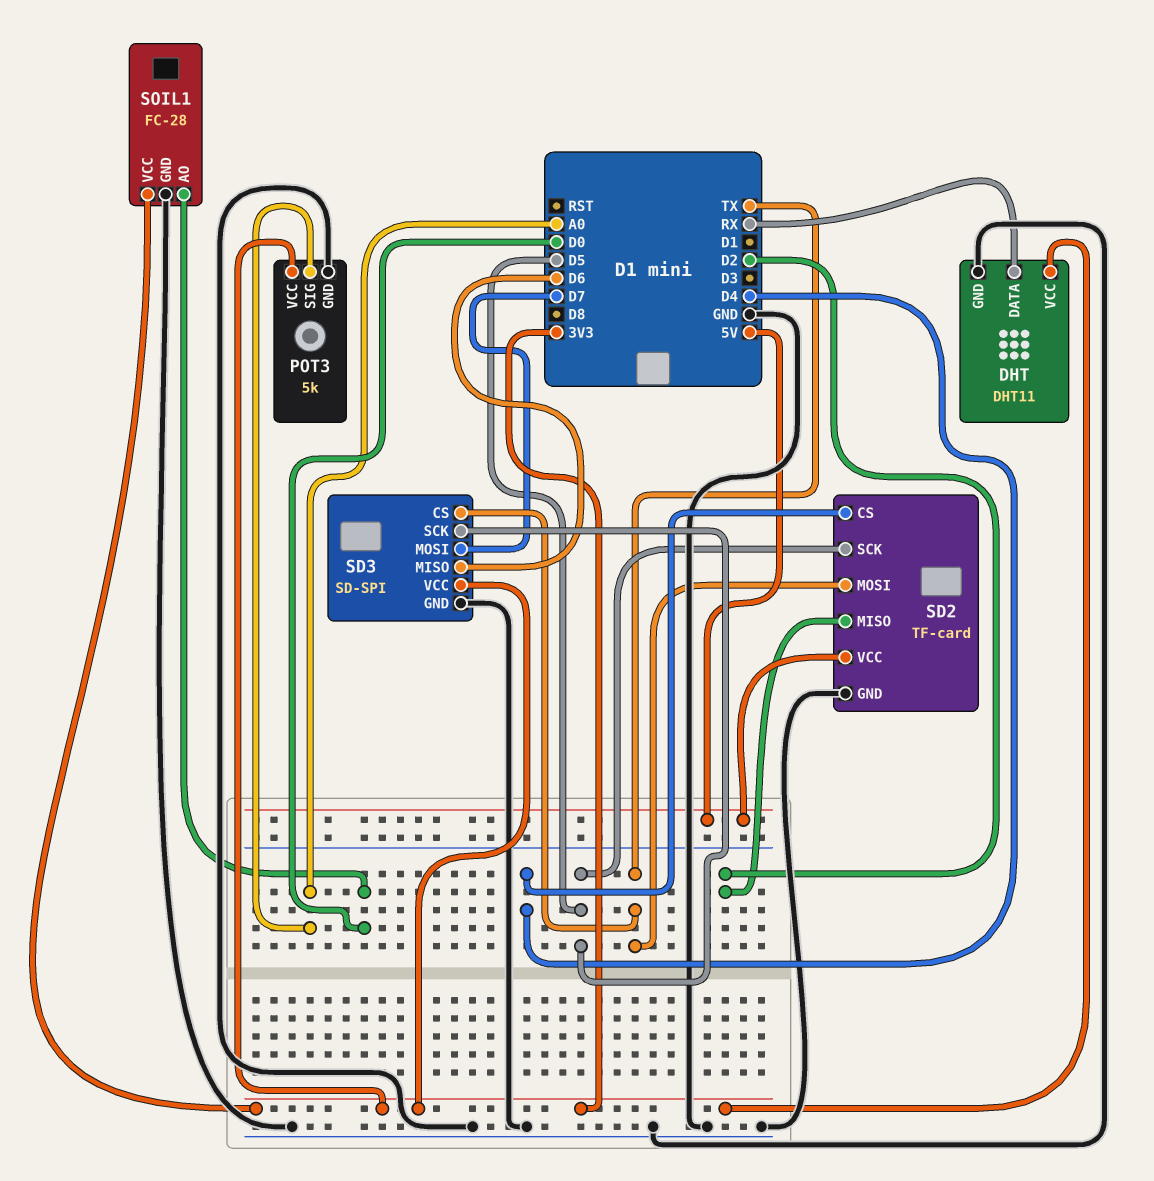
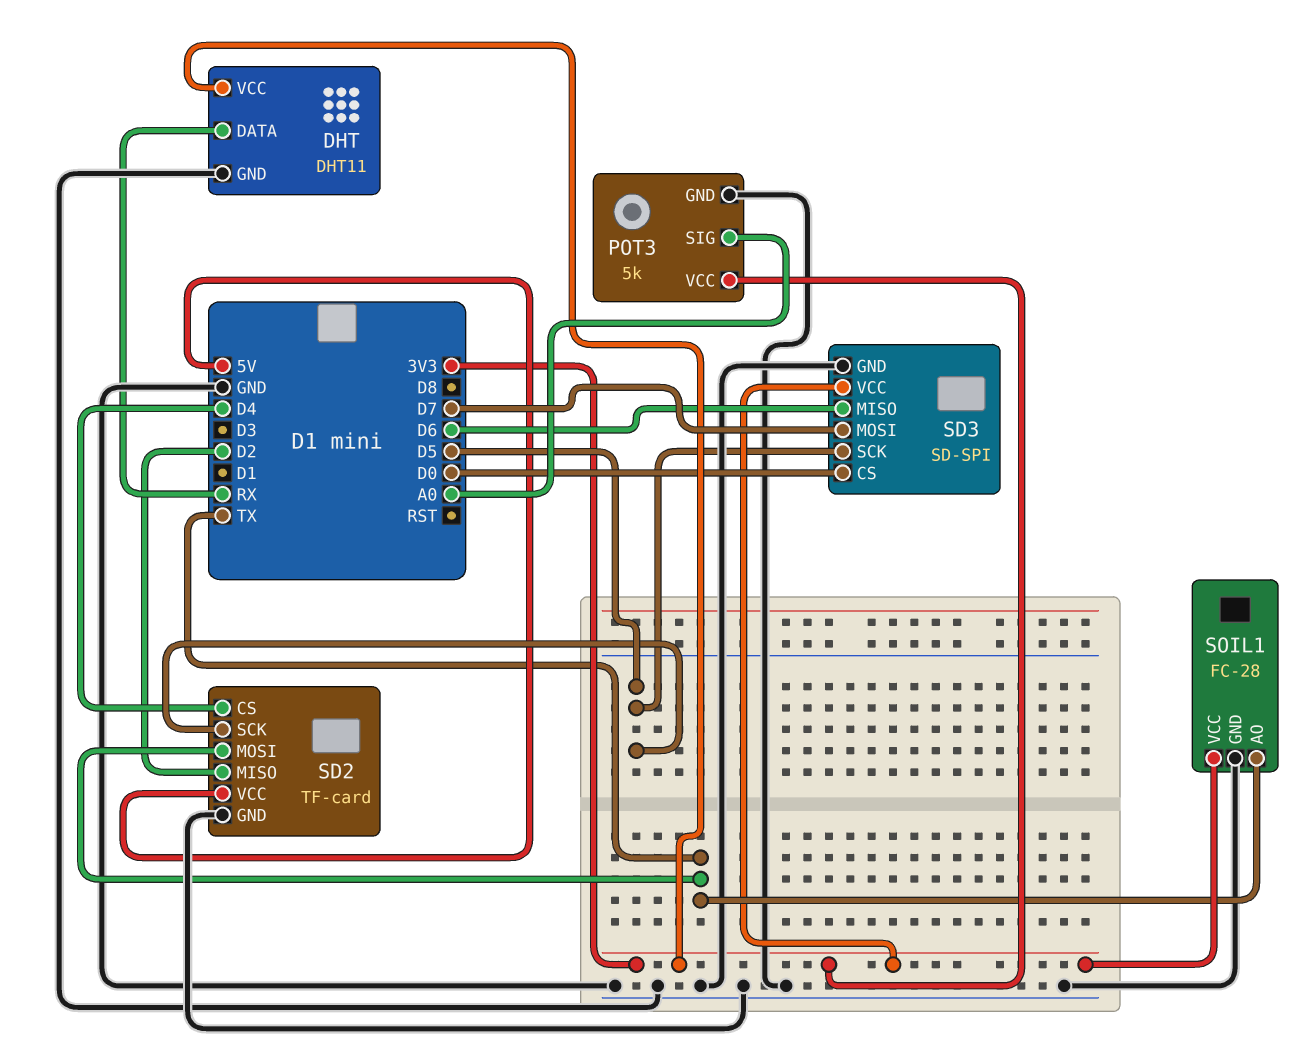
SD3 pin CS: TX -> D0
SOIL1 pin AO: D0 -> TX

